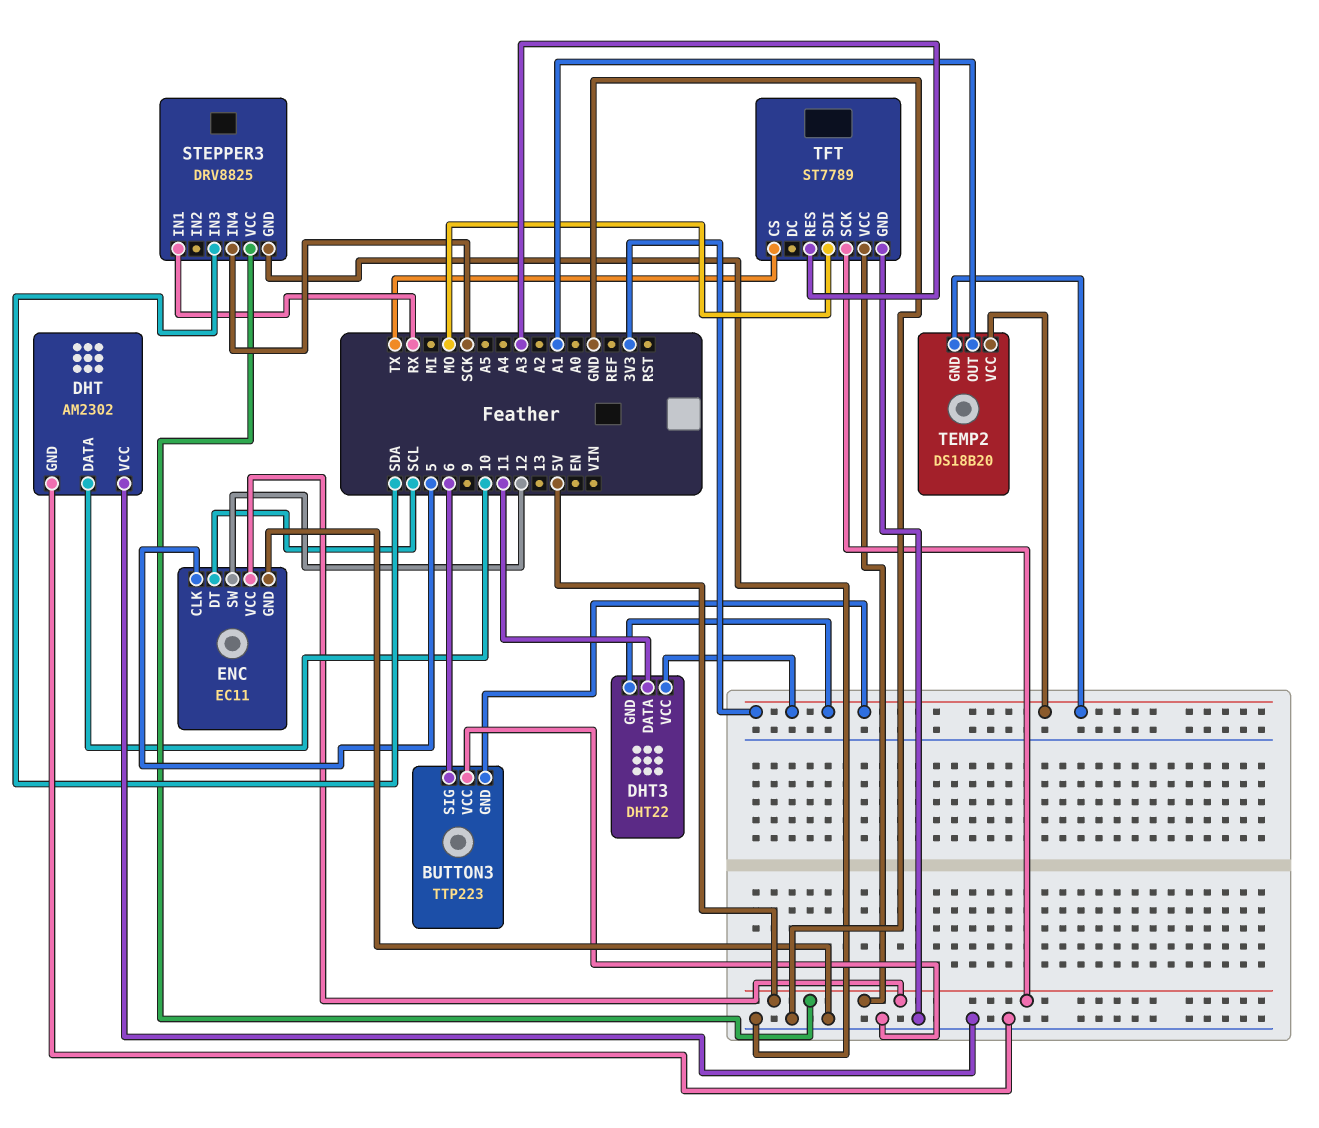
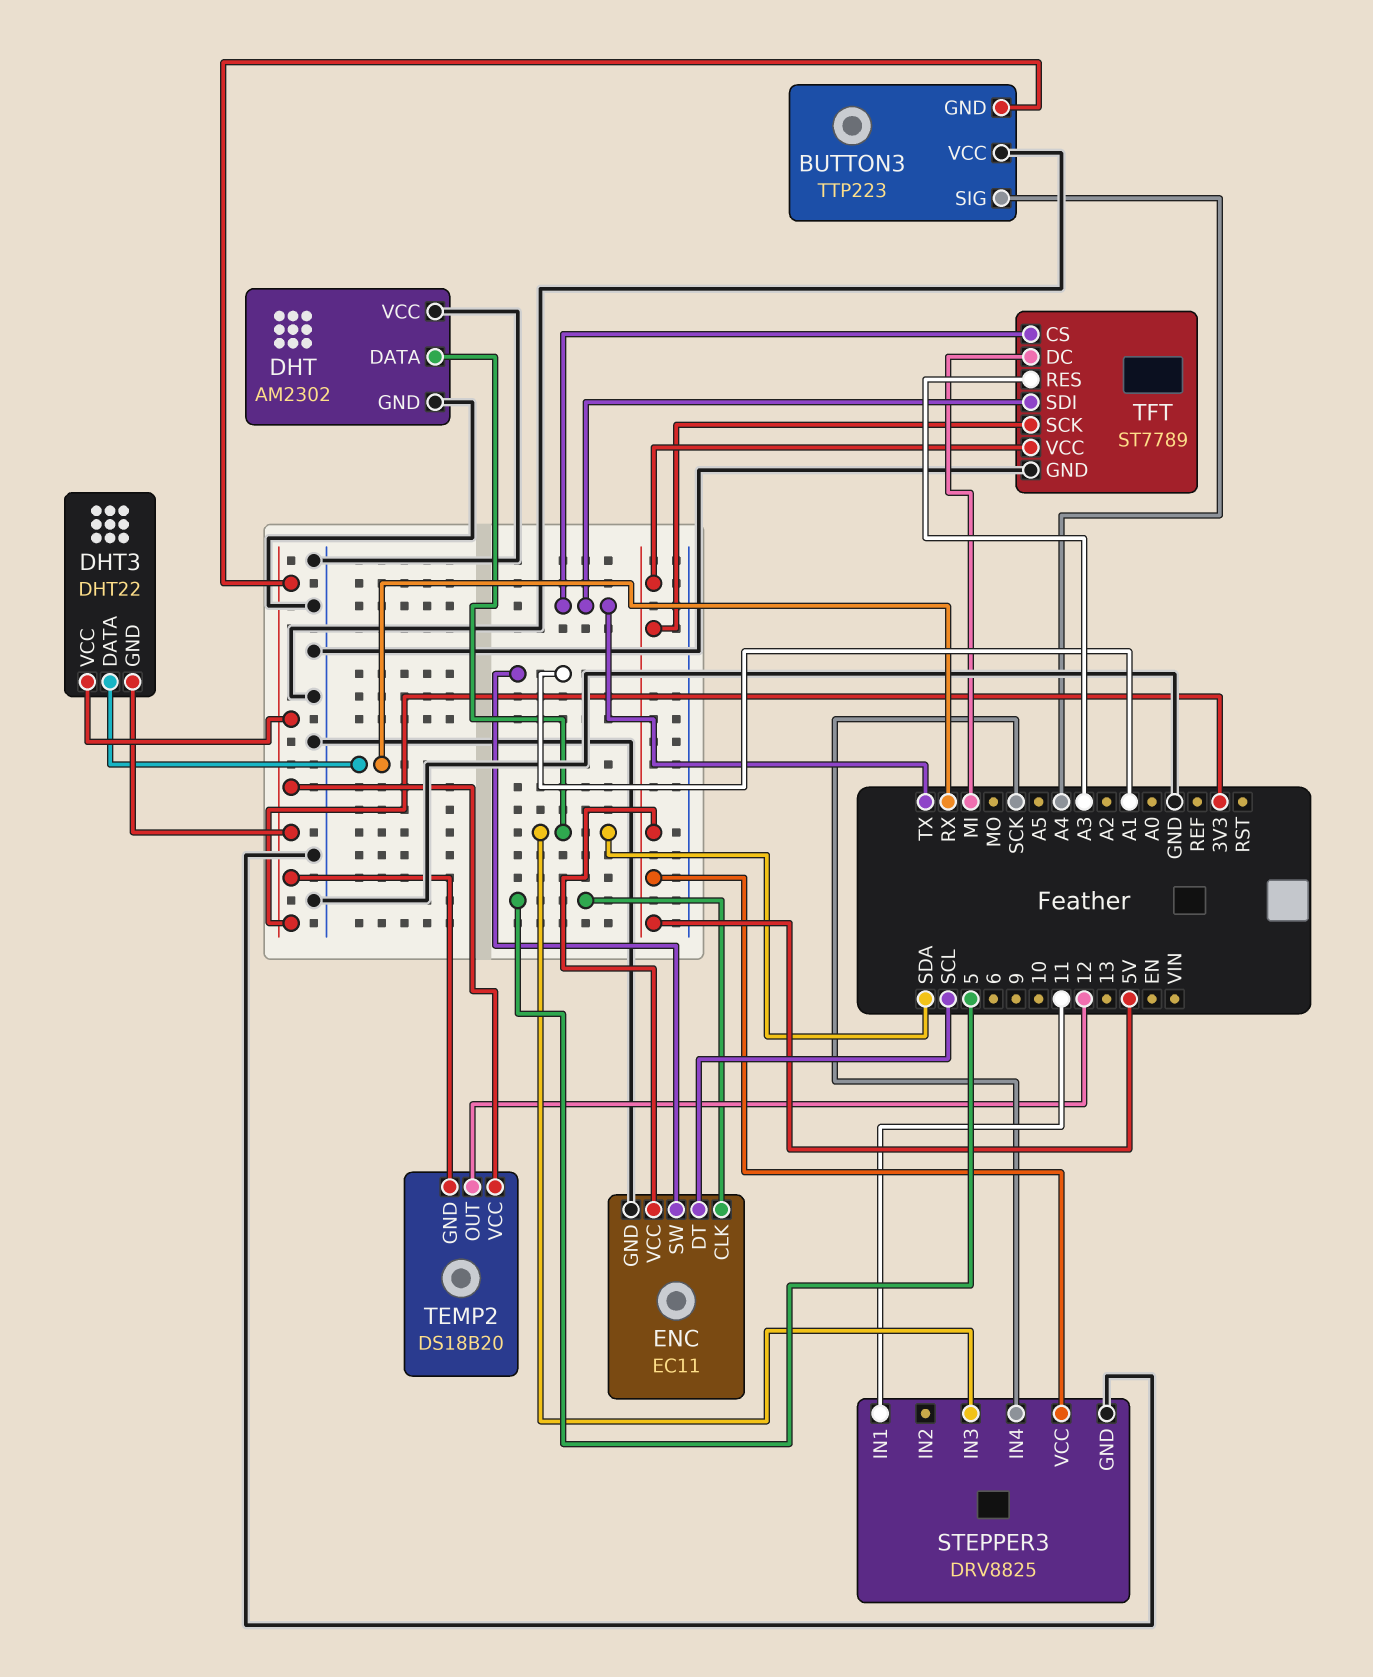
BUTTON3 pin SIG: 6 -> A4
DHT pin DATA: 10 -> SDA
DHT3 pin DATA: 11 -> RX
ENC pin SW: 12 -> A1
STEPPER3 pin IN1: RX -> 11
TEMP2 pin OUT: A1 -> 12
TFT pin DC: none -> MI
TFT pin SDI: MO -> TX

